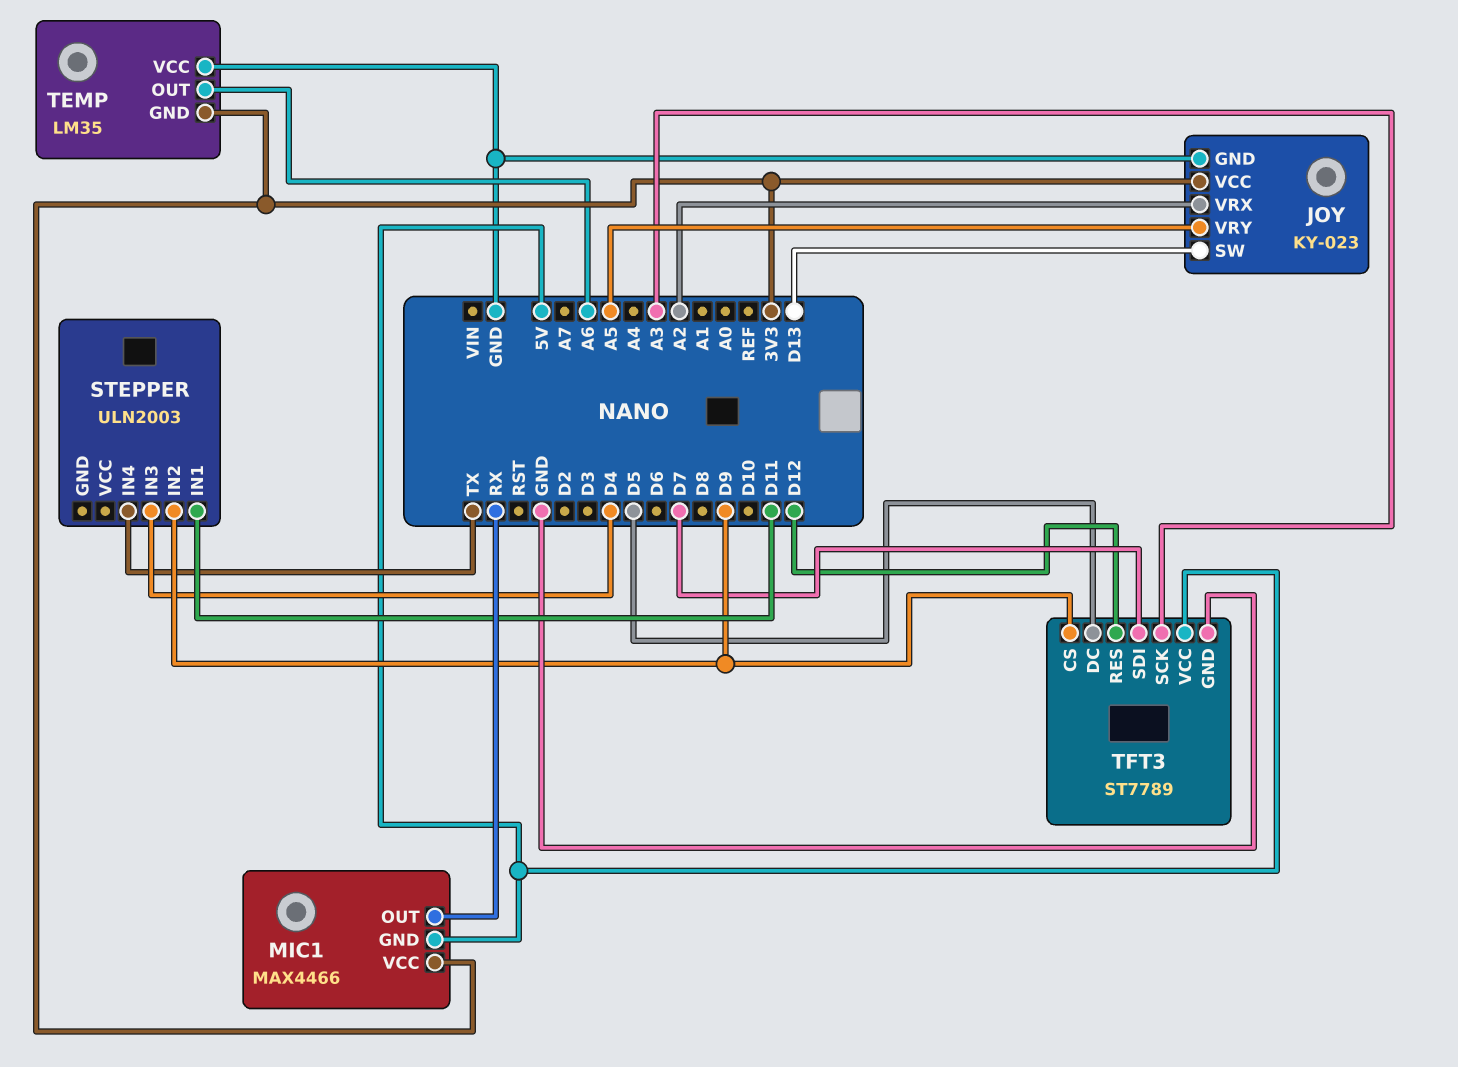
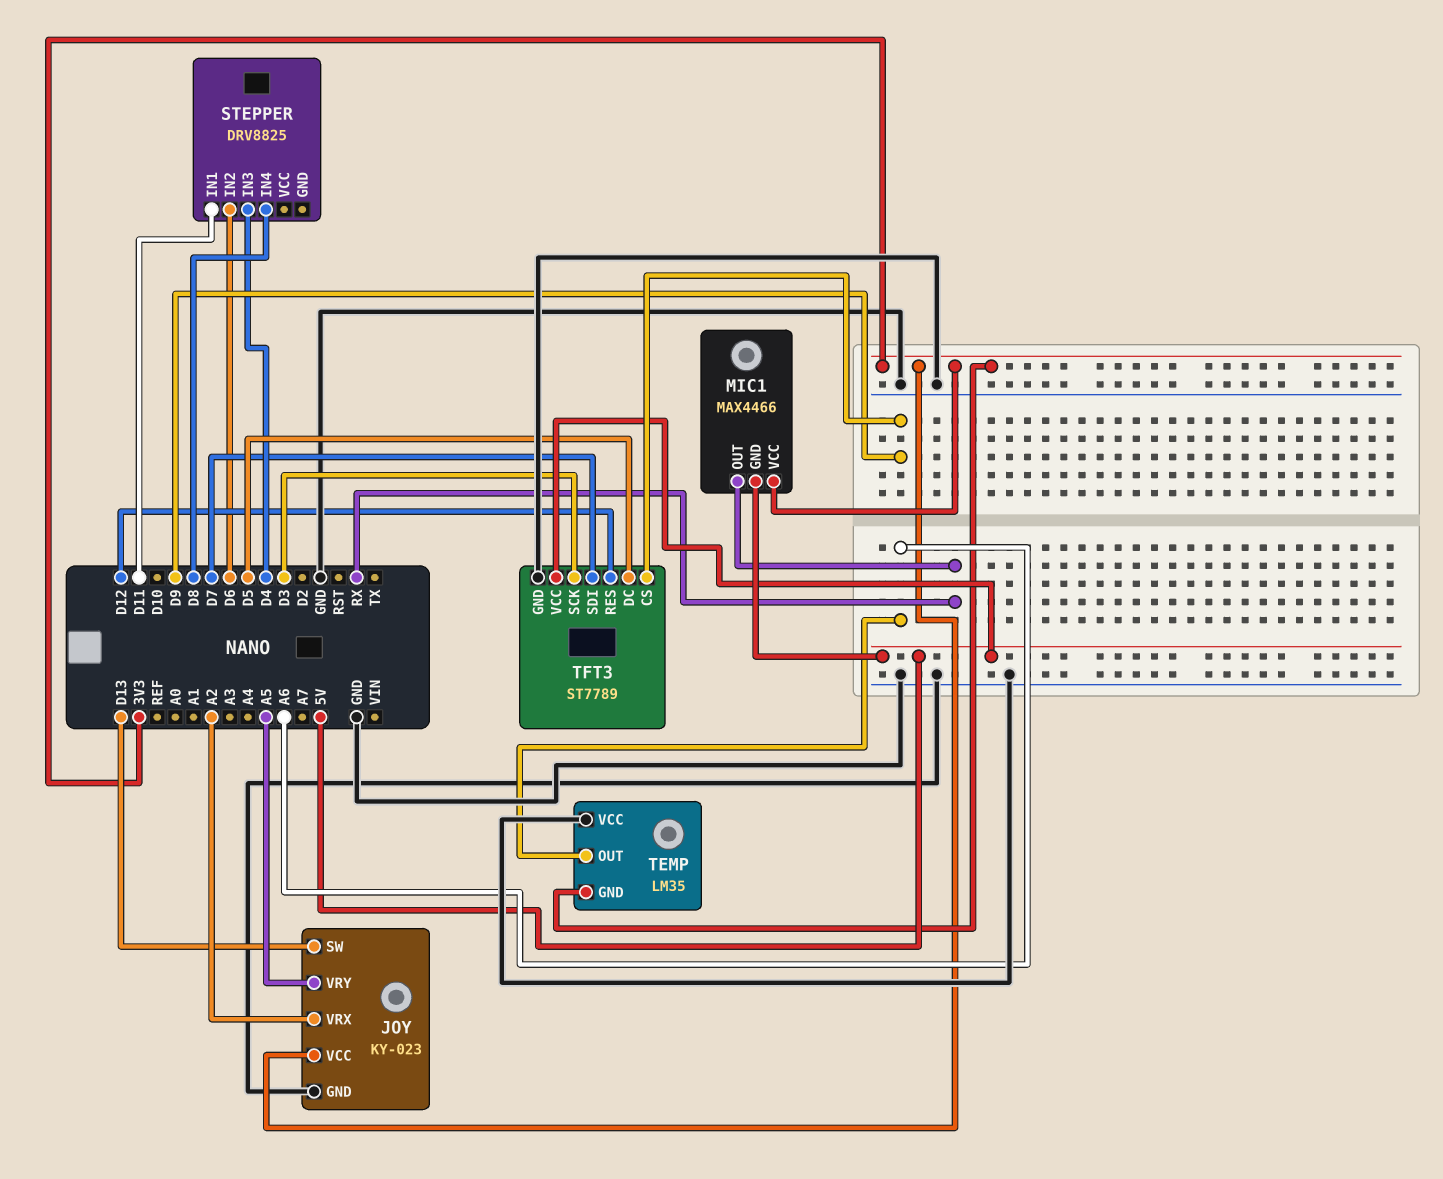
STEPPER: ULN2003 -> DRV8825
STEPPER pin IN2: D9 -> D6
STEPPER pin IN4: TX -> D8
TFT3 pin SCK: A3 -> D3

